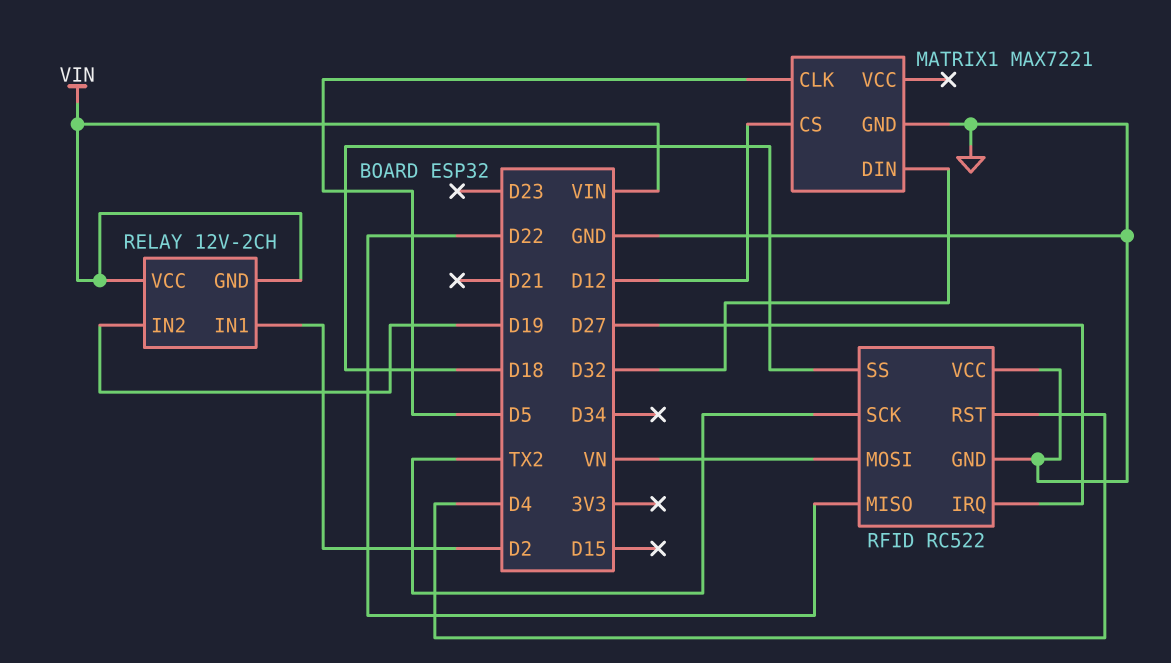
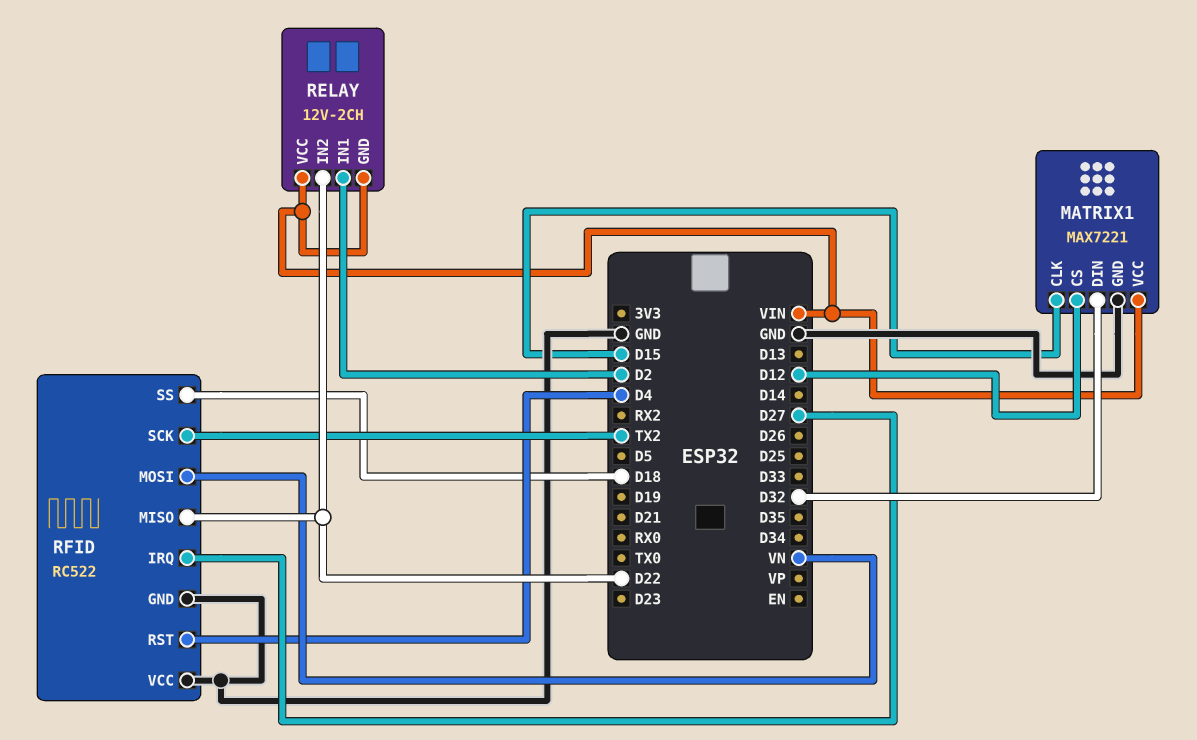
MATRIX1 pin CLK: D5 -> D15
MATRIX1 pin VCC: none -> VIN
RELAY pin IN2: D19 -> D22

